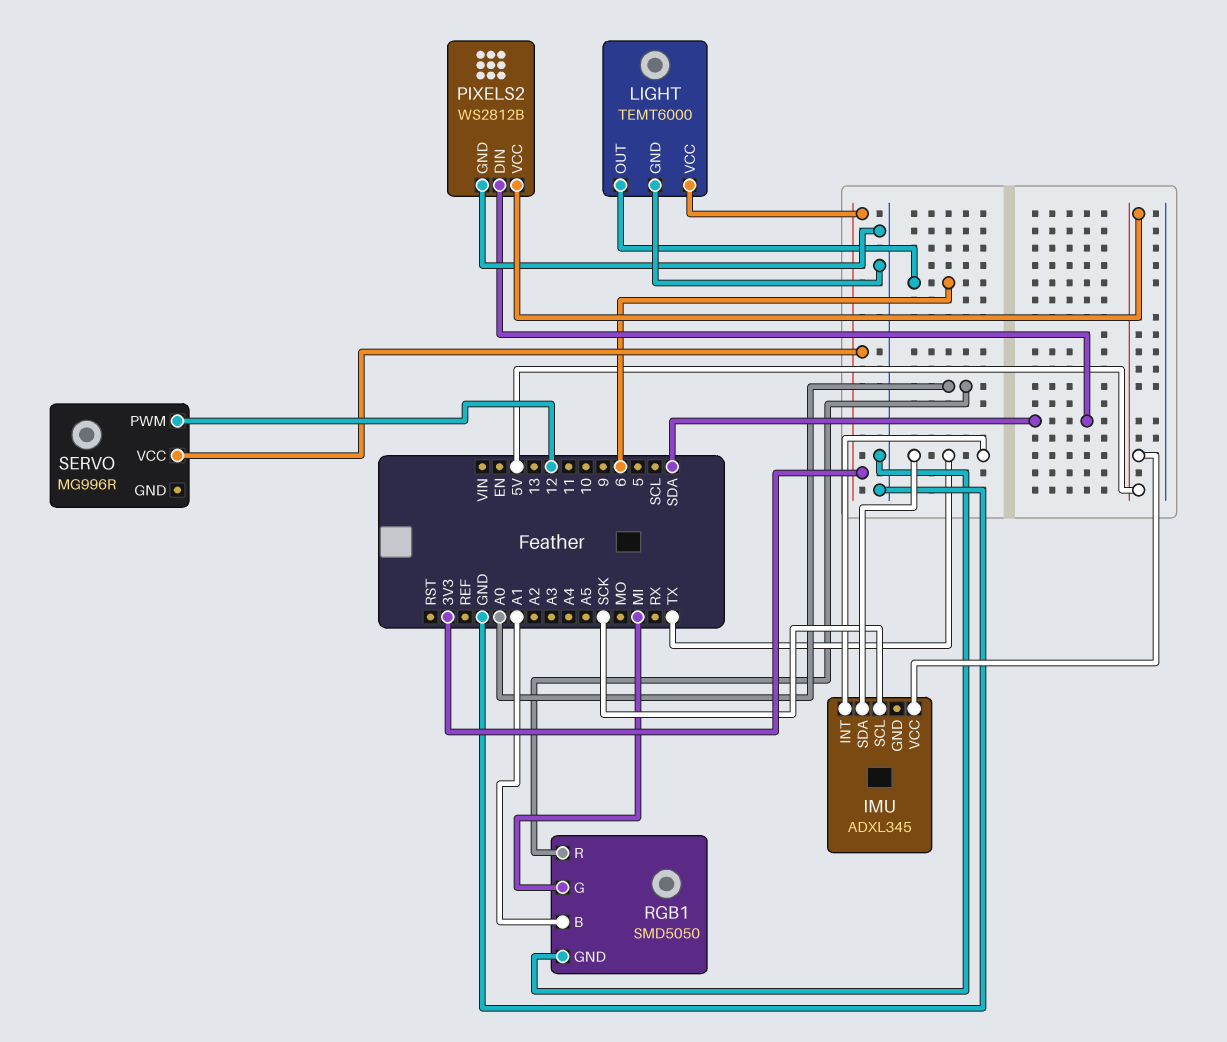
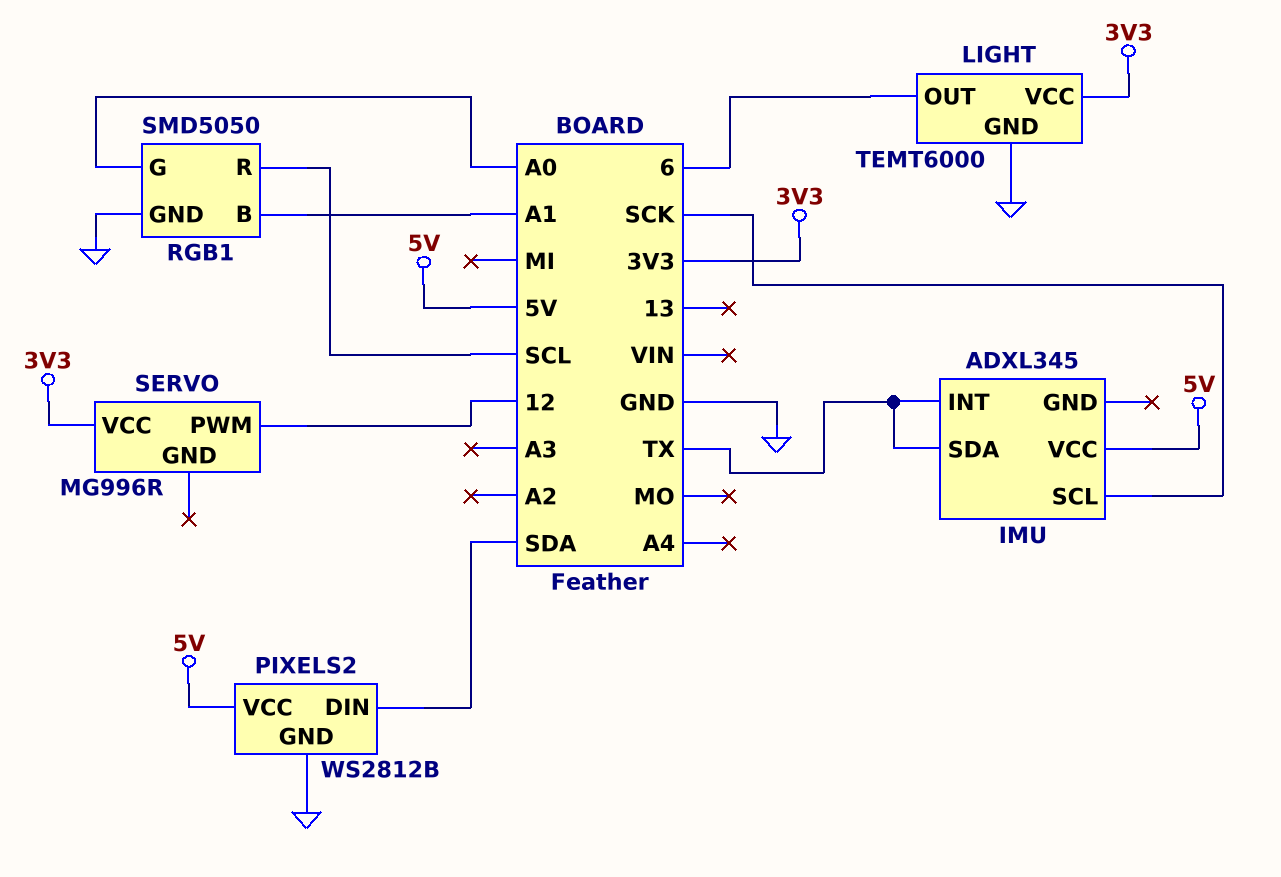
RGB1 pin G: MI -> A0
RGB1 pin R: A0 -> SCL

